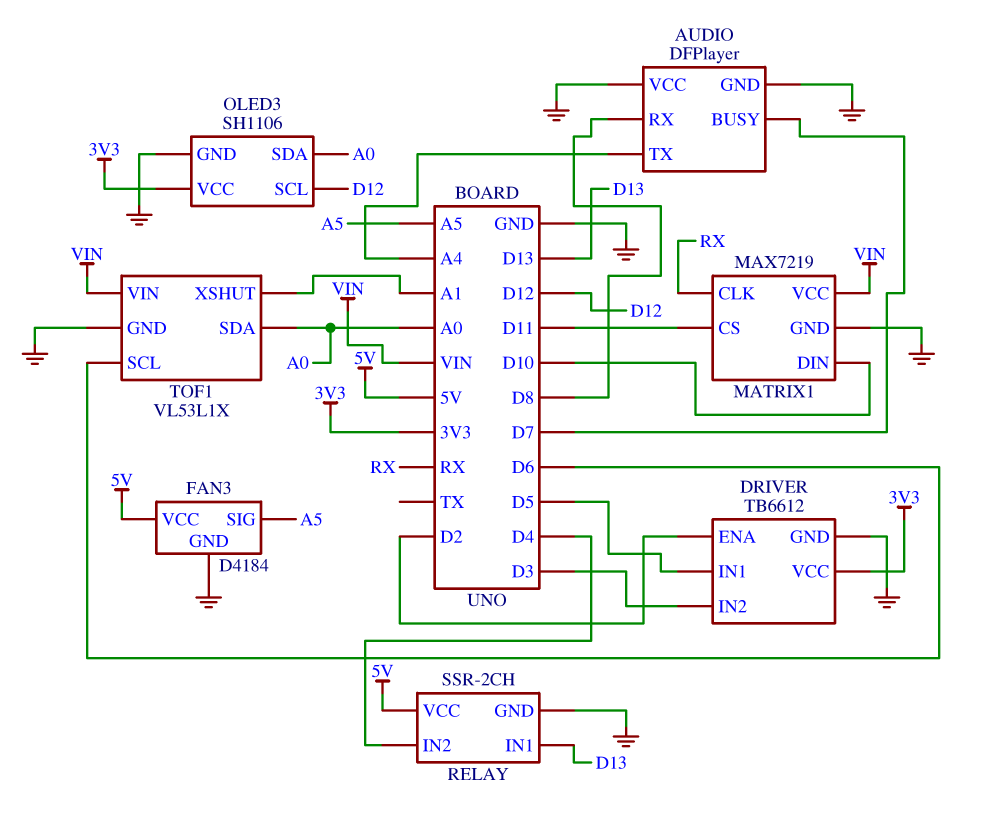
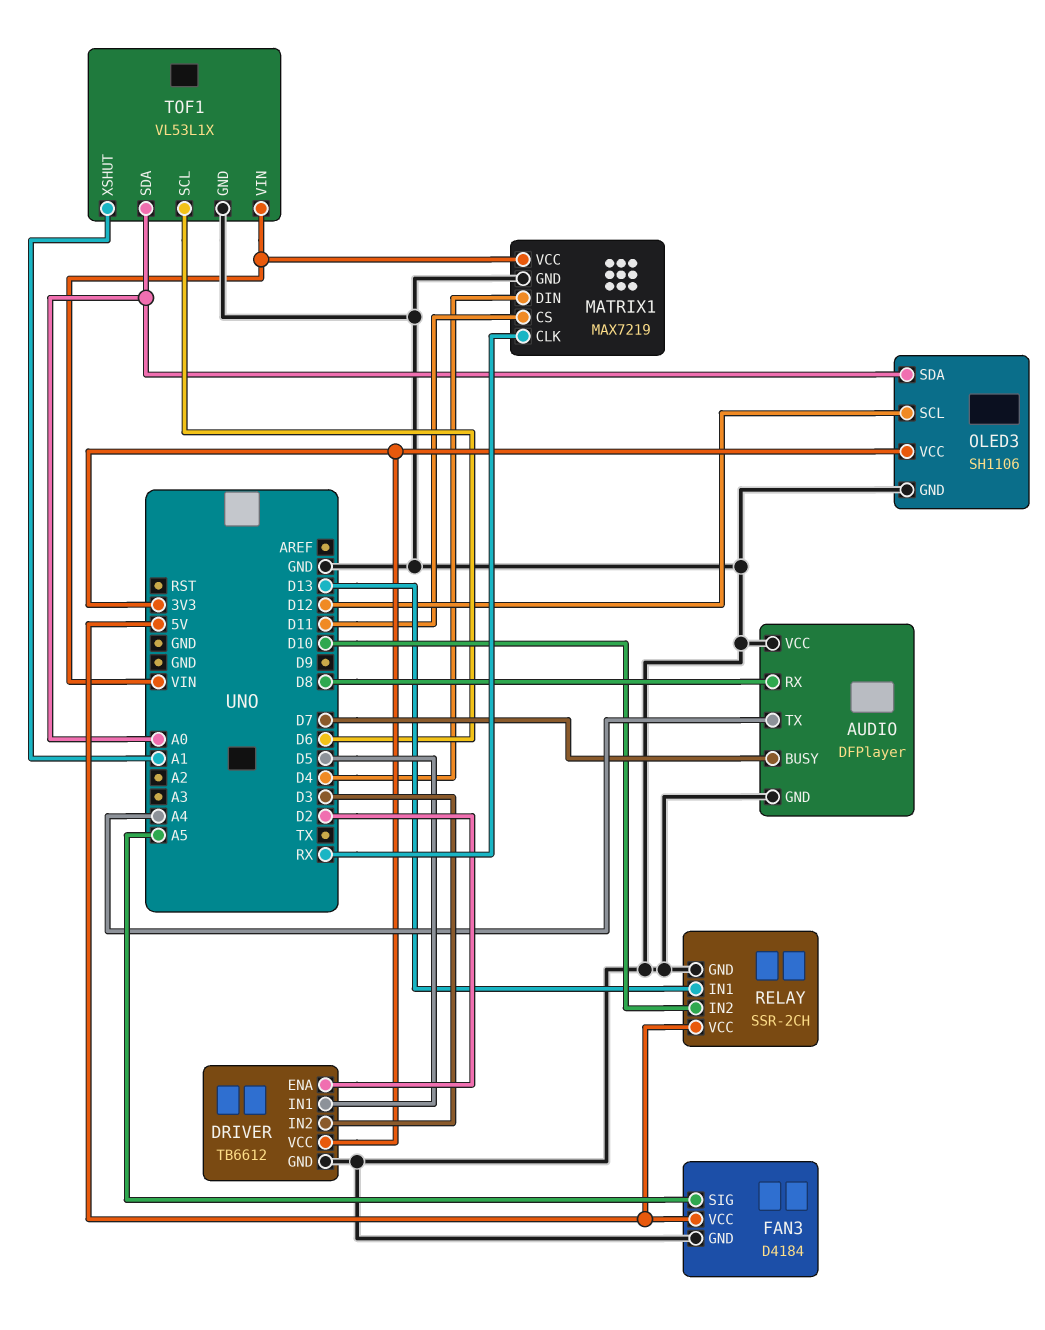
MATRIX1 pin DIN: D10 -> D4
RELAY pin IN2: D4 -> D10

